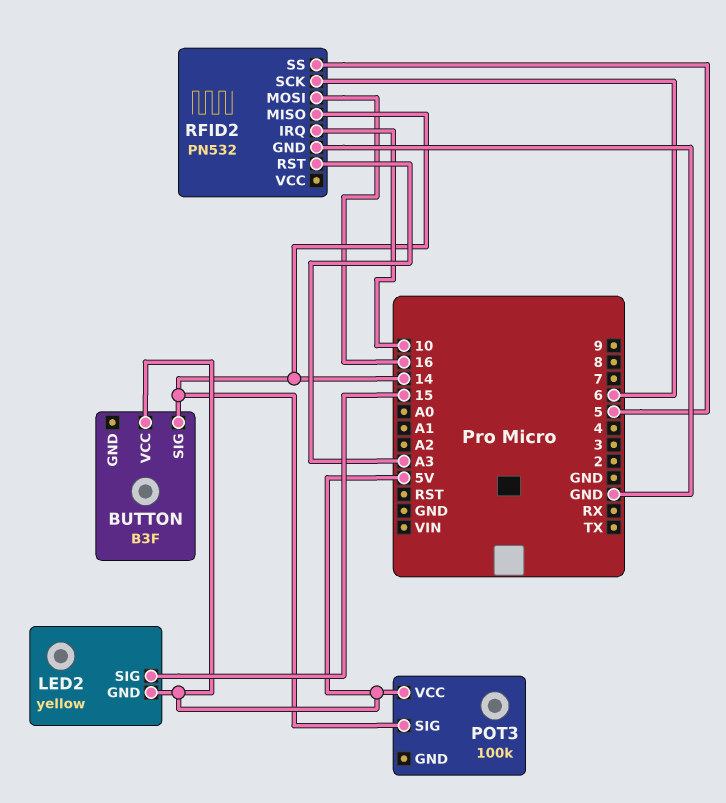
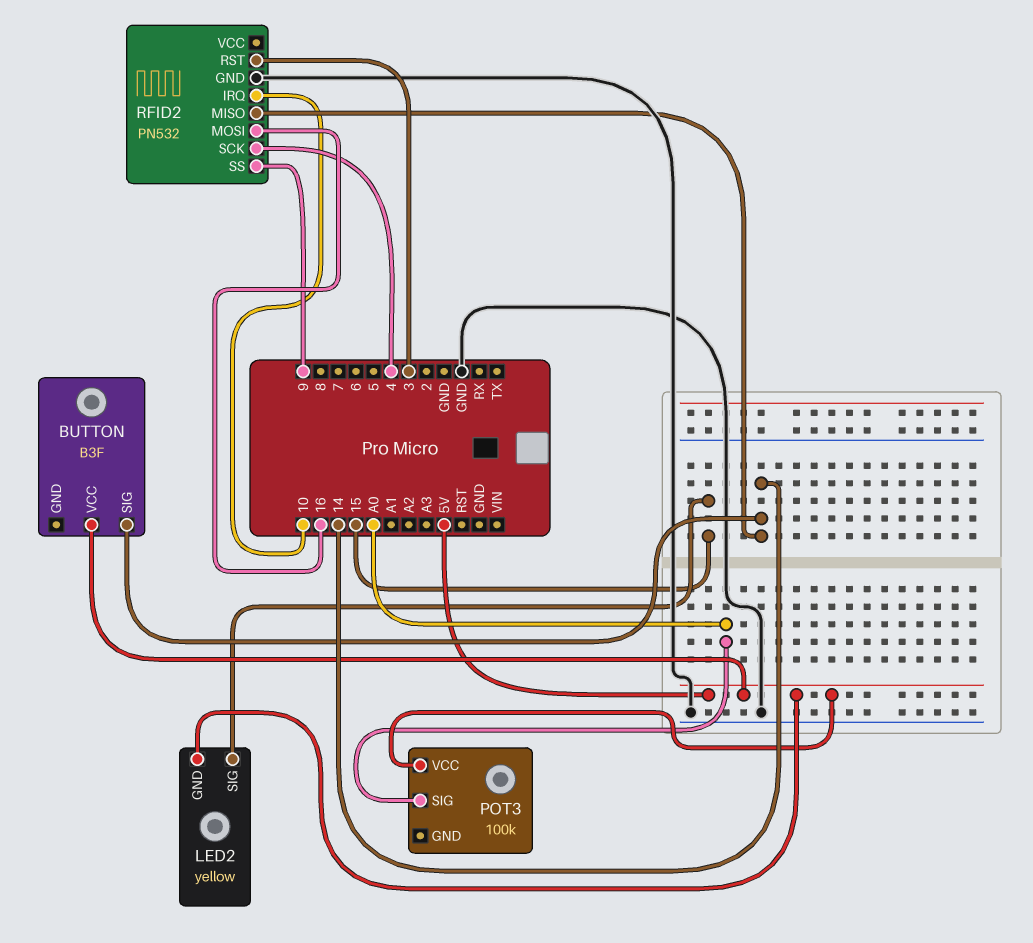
POT3 pin SIG: 14 -> A0
RFID2 pin RST: A3 -> 3
RFID2 pin SCK: 6 -> 4
RFID2 pin SS: 5 -> 9

